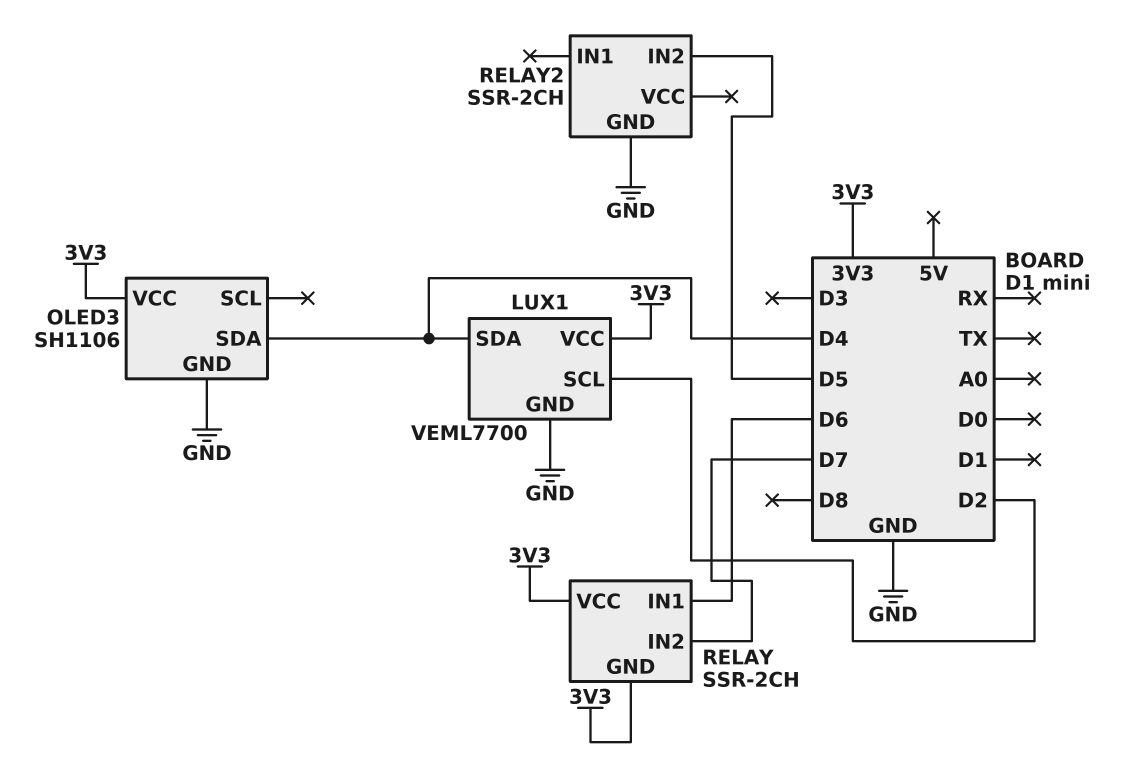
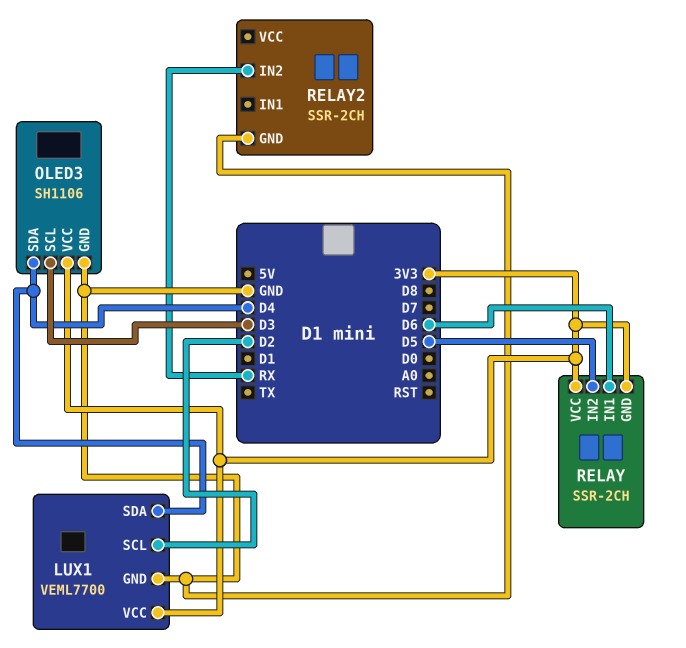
OLED3 pin SCL: none -> D3
RELAY pin IN2: D7 -> D5
RELAY2 pin IN2: D5 -> RX

